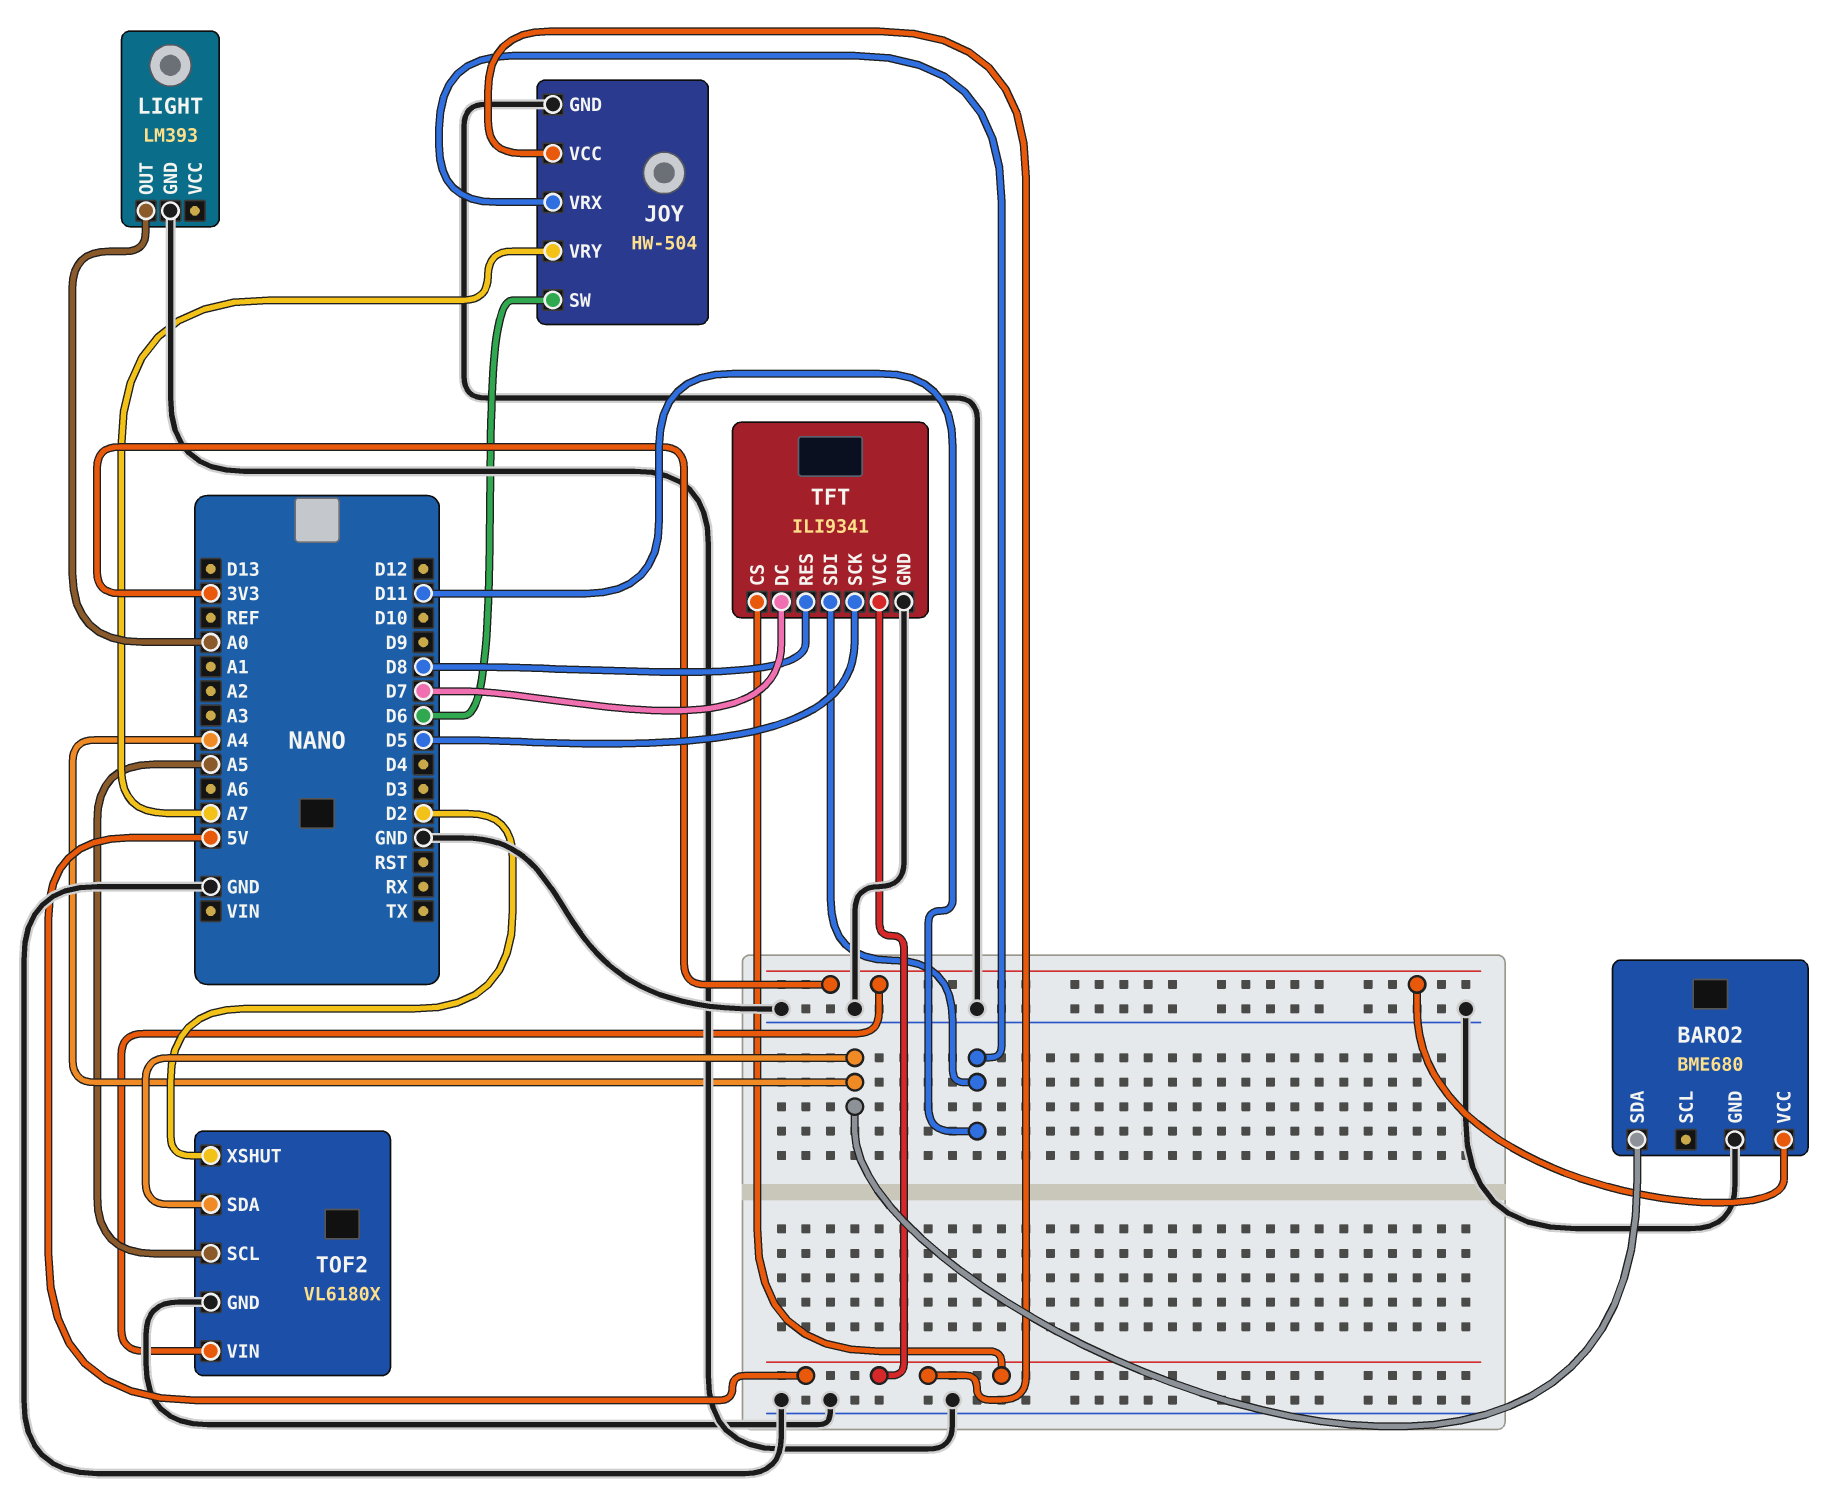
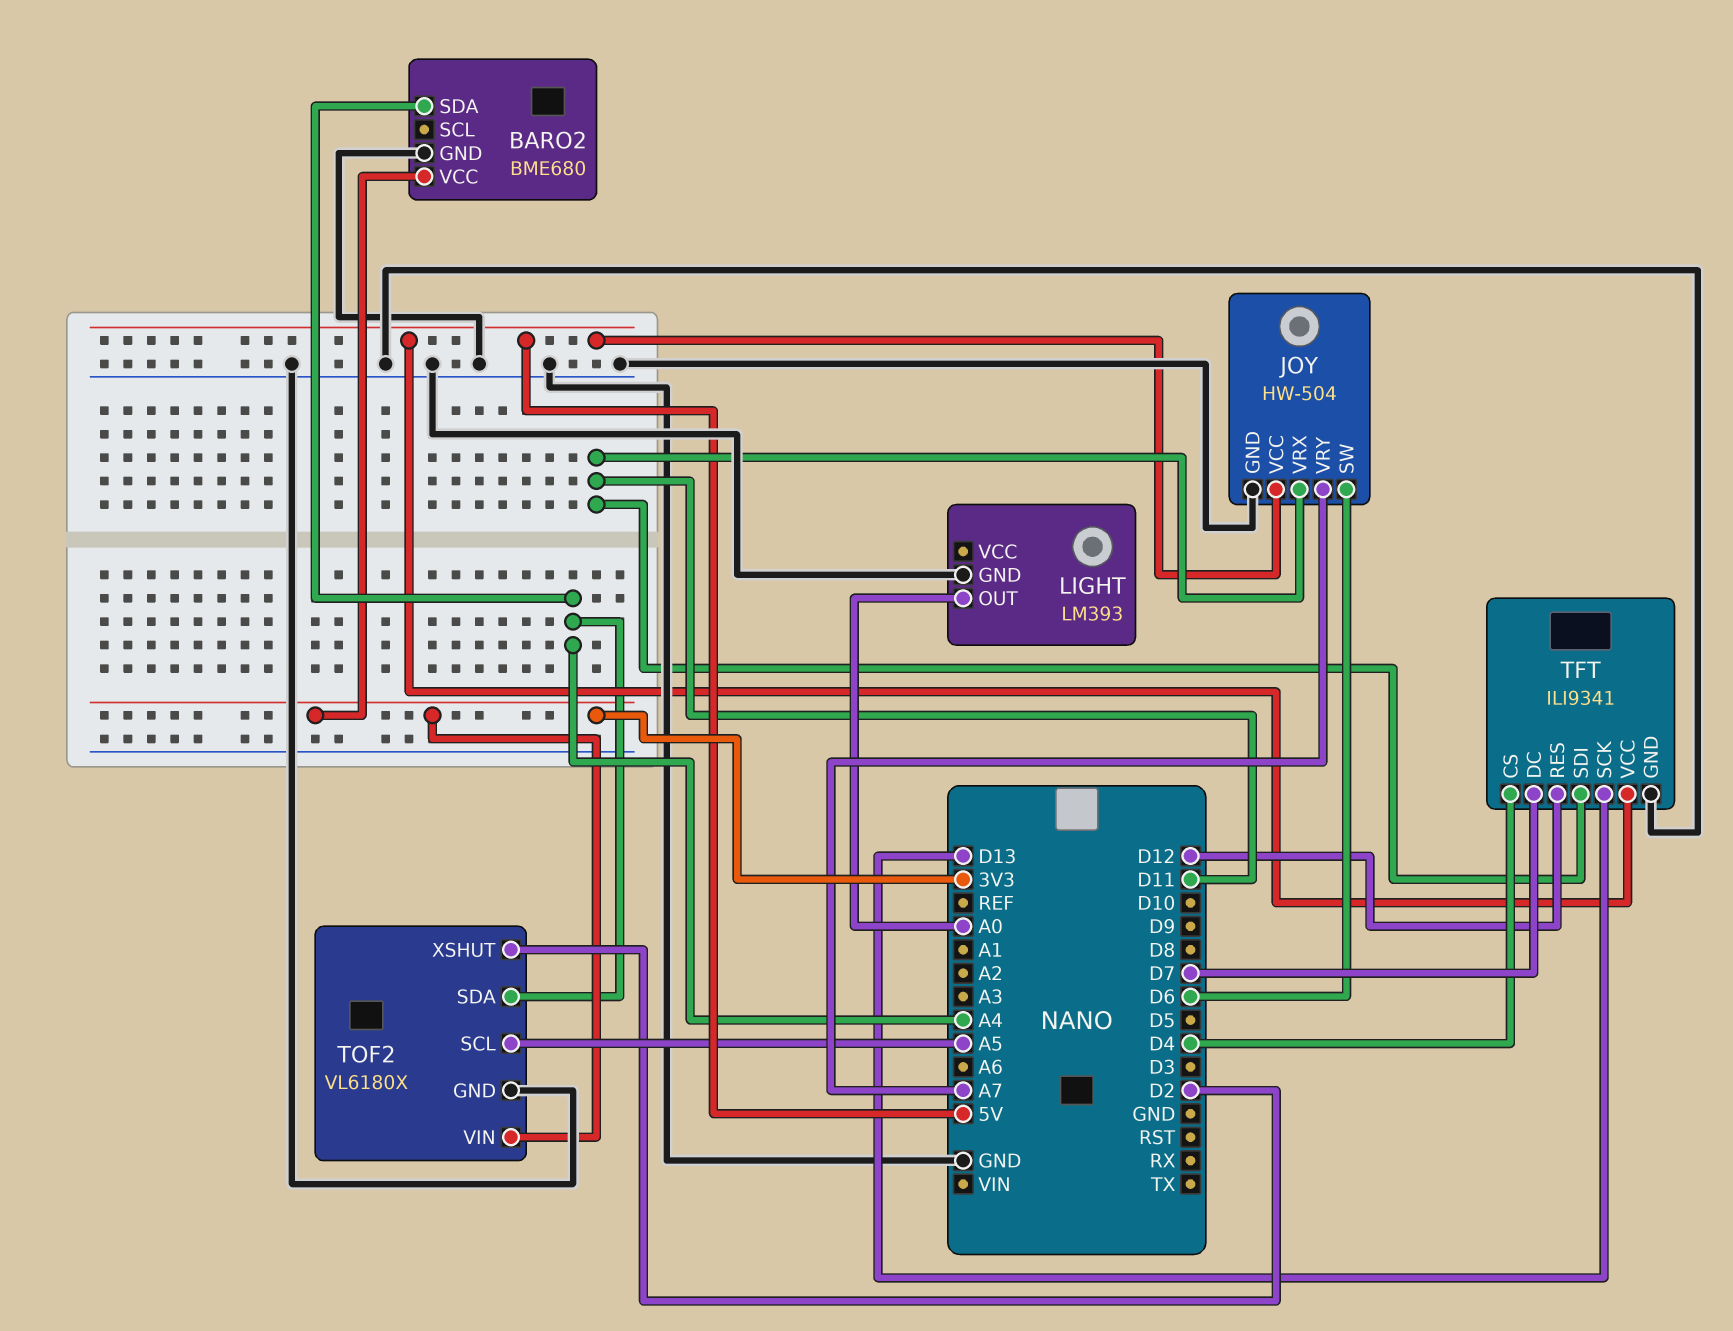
TFT pin CS: 5V -> D4
TFT pin RES: D8 -> D12
TFT pin SCK: D5 -> D13

